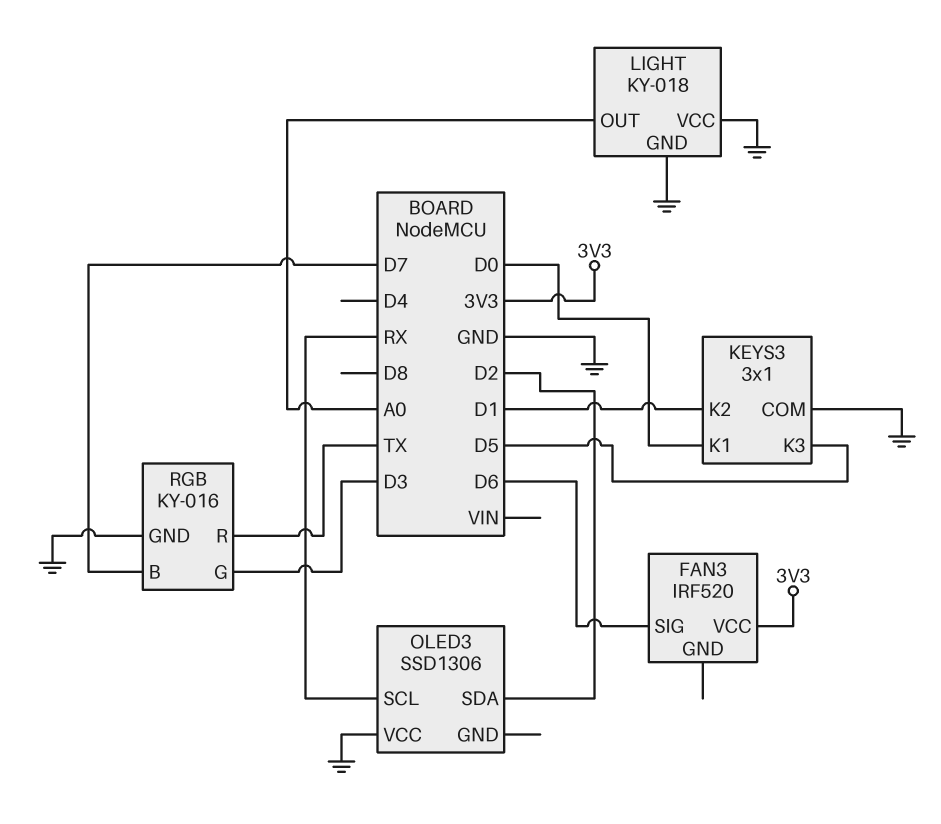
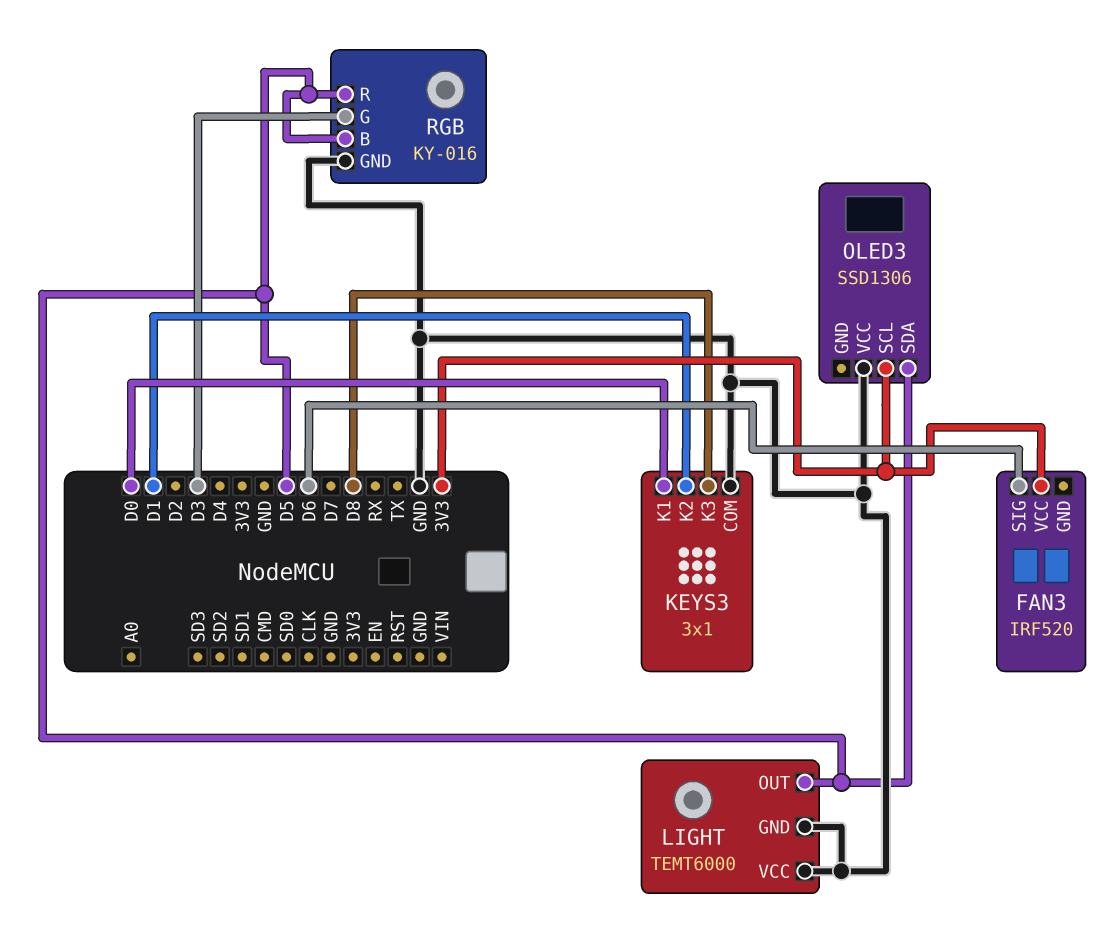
KEYS3 pin K3: D5 -> D8
LIGHT: KY-018 -> TEMT6000
LIGHT pin OUT: A0 -> D5
OLED3 pin SCL: RX -> 3V3
OLED3 pin SDA: D2 -> D5
RGB pin B: D7 -> D5
RGB pin R: TX -> D5

